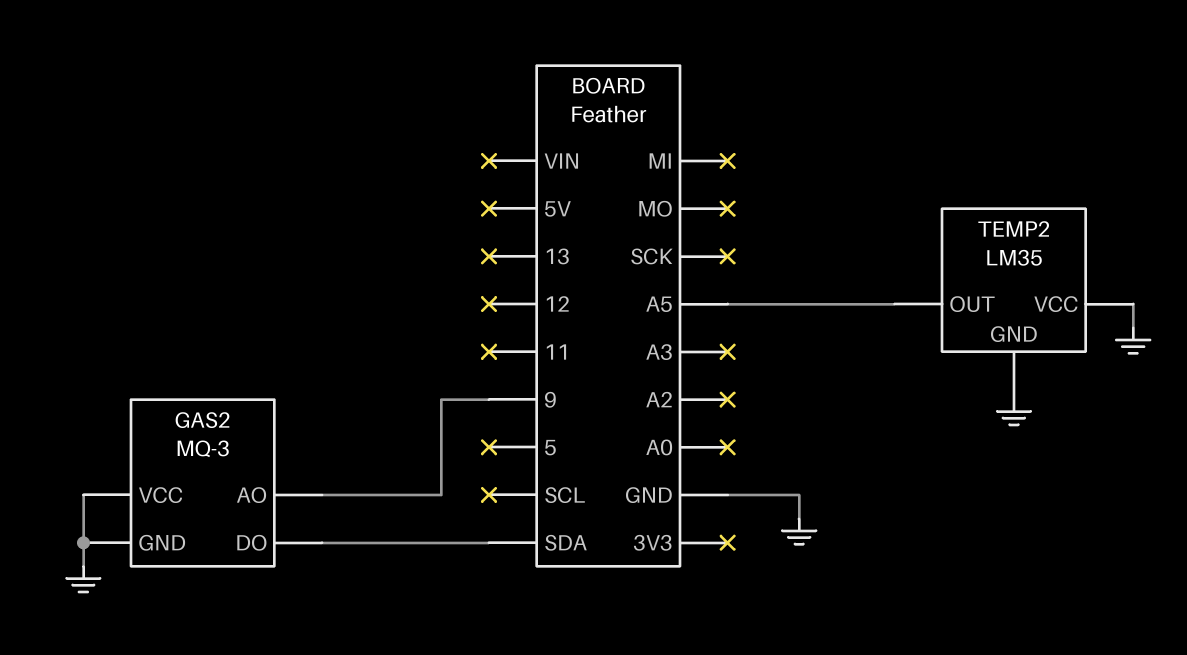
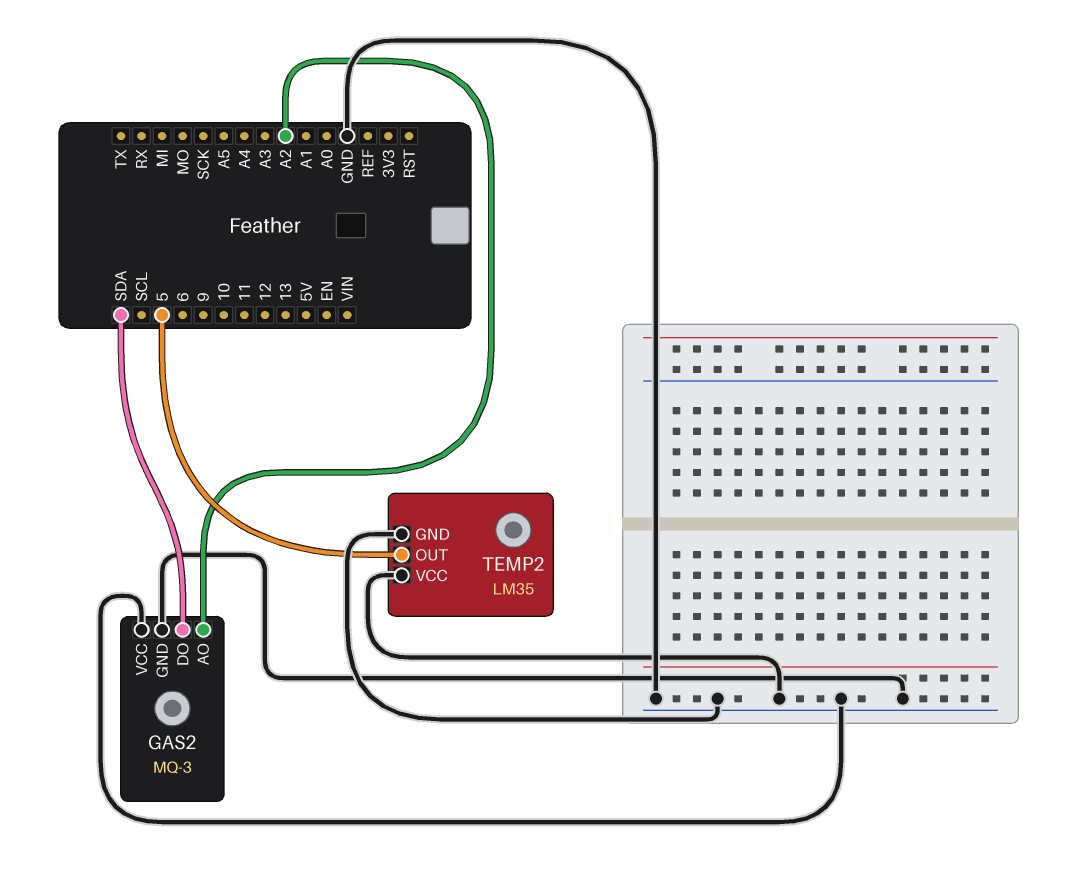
GAS2 pin AO: 9 -> A2
TEMP2 pin OUT: A5 -> 5

